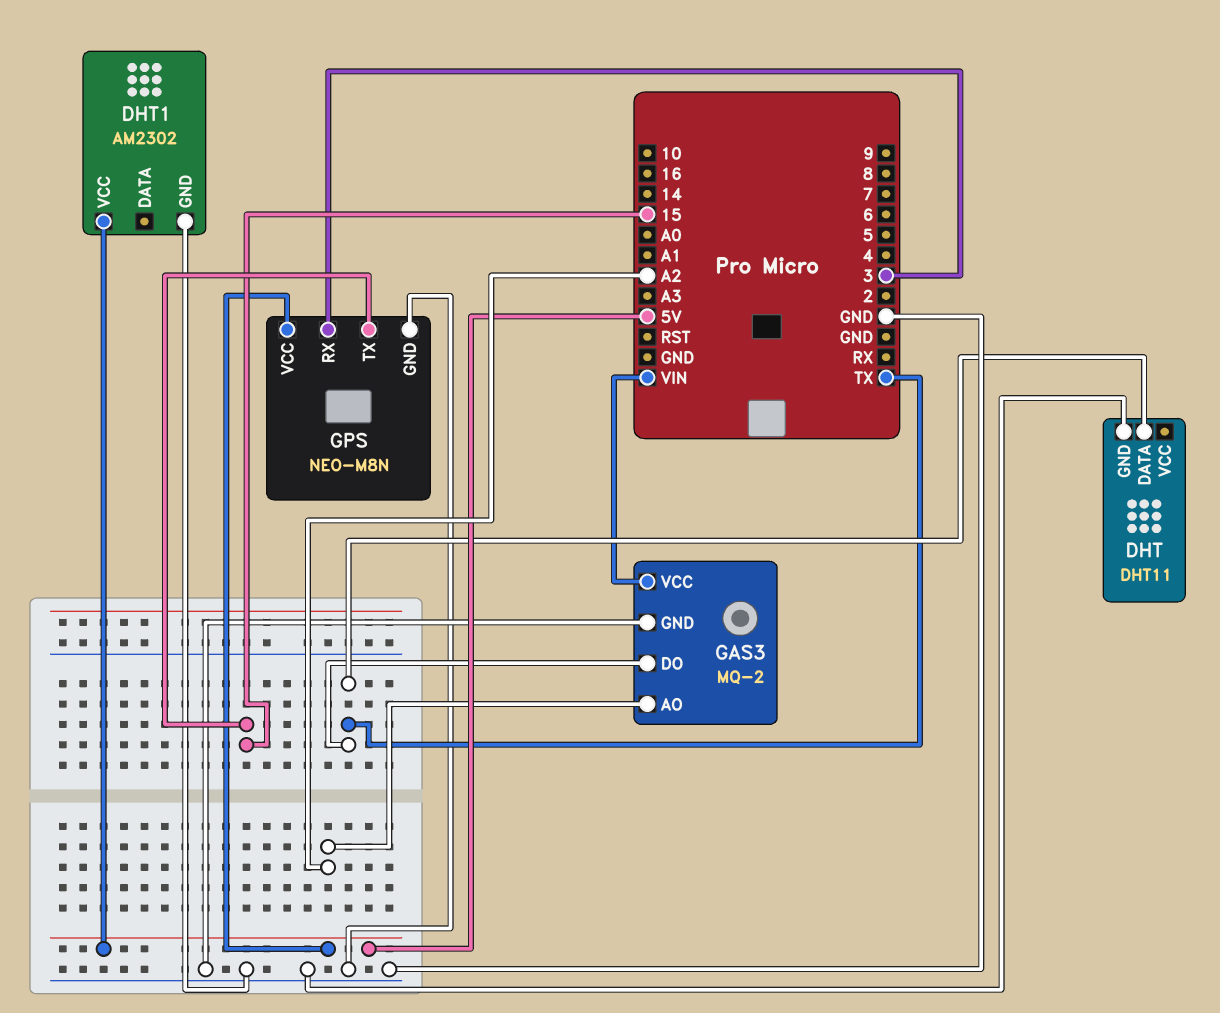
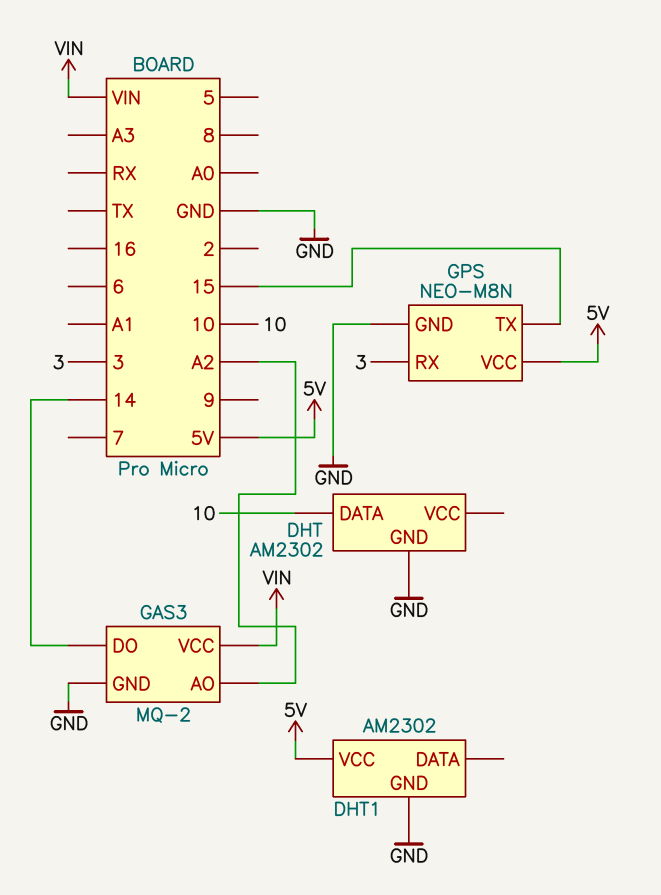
DHT: DHT11 -> AM2302
DHT pin DATA: TX -> 10
GAS3 pin DO: TX -> 14

